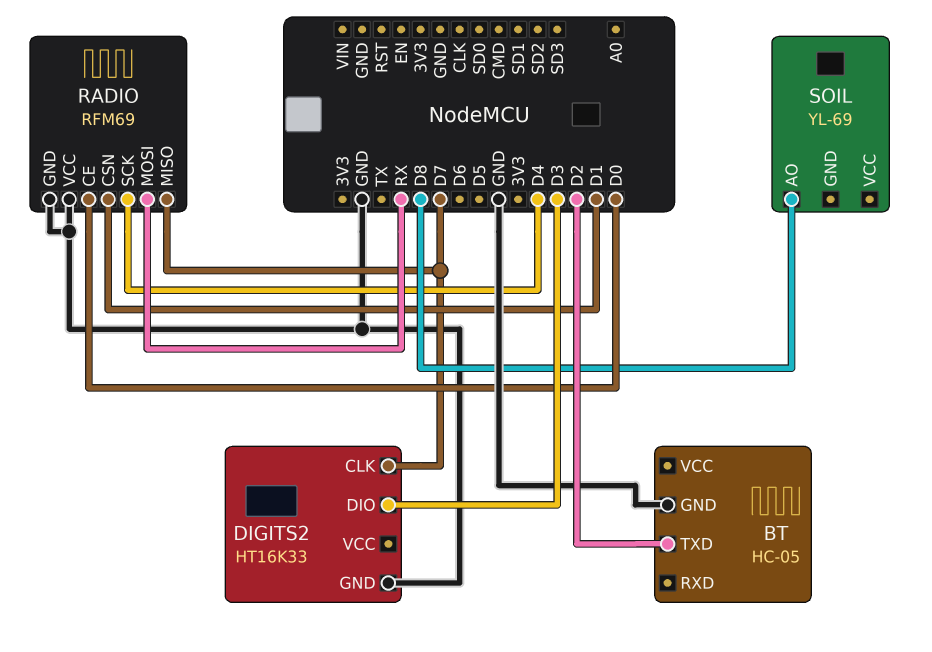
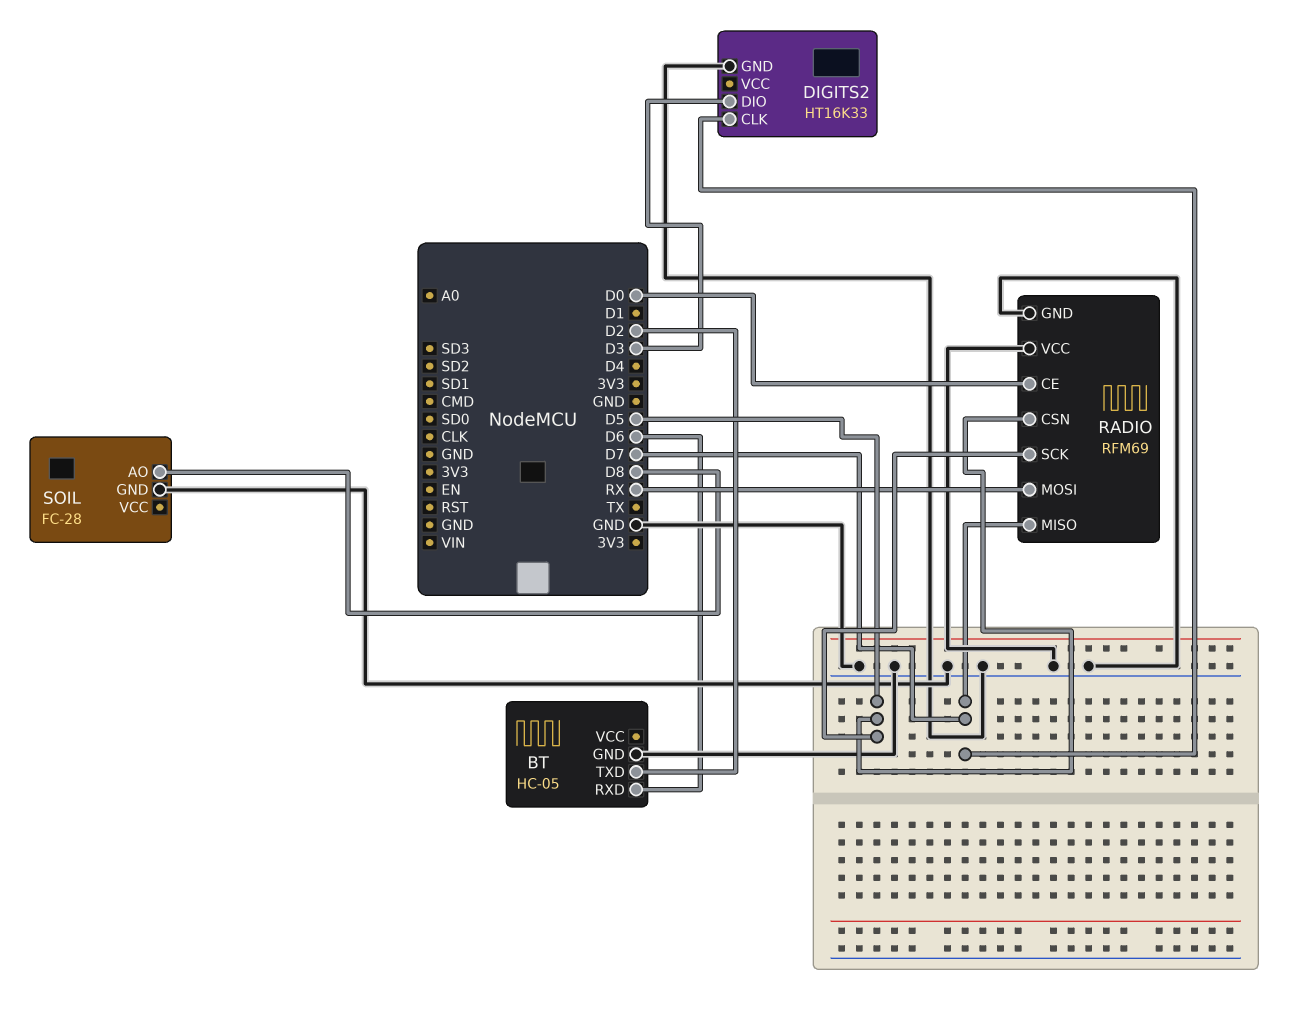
BT pin RXD: none -> D6
RADIO pin CSN: D1 -> D5
RADIO pin SCK: D4 -> D5
SOIL: YL-69 -> FC-28
SOIL pin GND: none -> GND

